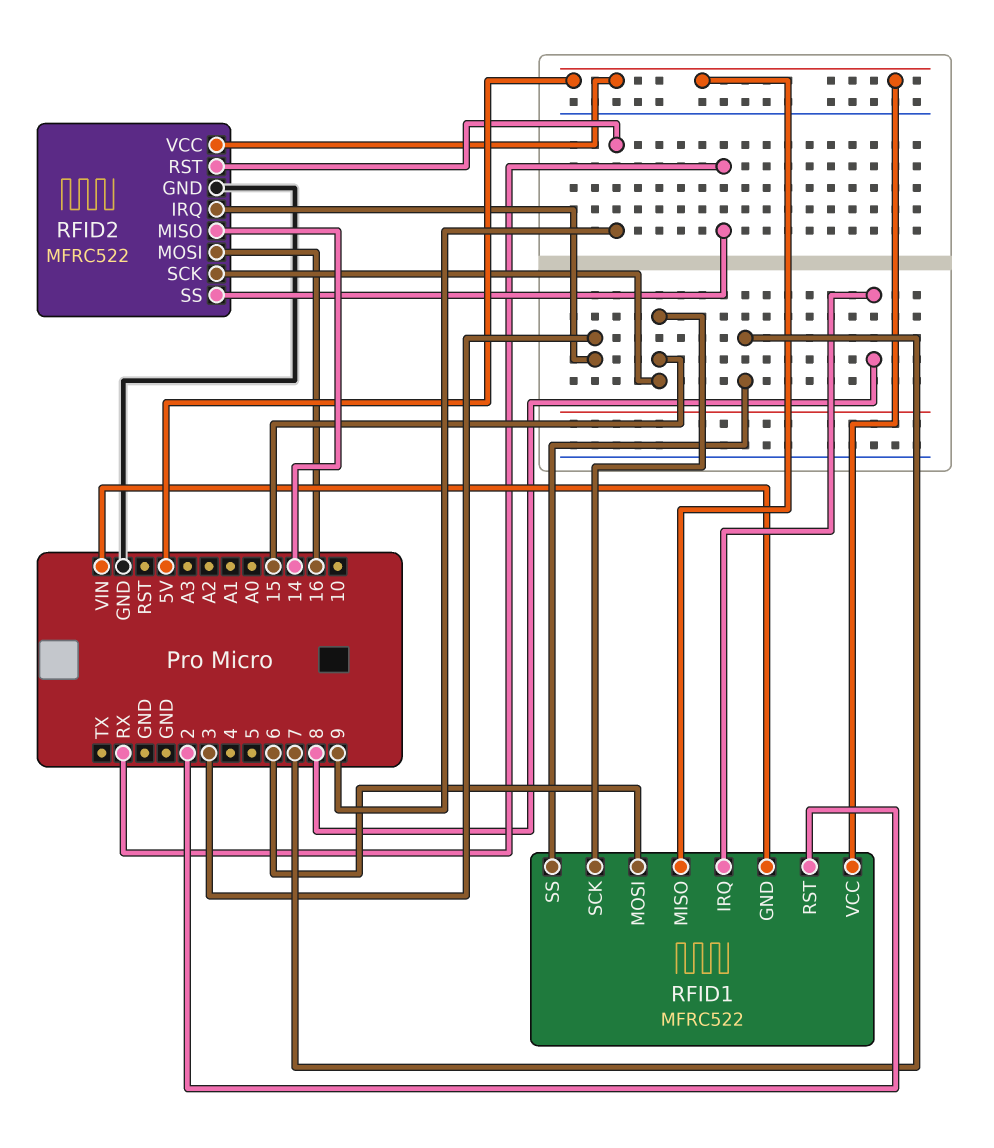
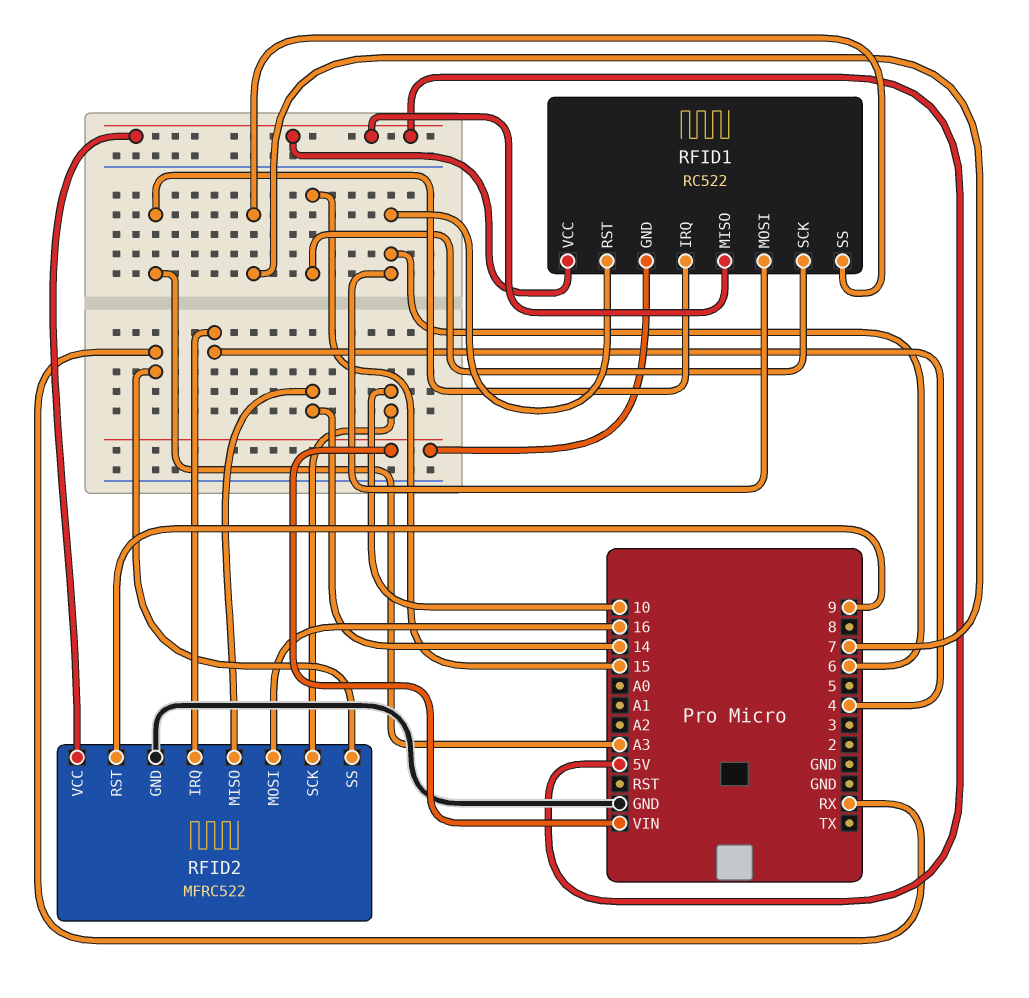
RFID1: MFRC522 -> RC522
RFID1 pin IRQ: 8 -> A3
RFID1 pin RST: 2 -> 6
RFID2 pin IRQ: 3 -> 4
RFID2 pin SCK: 15 -> 10

